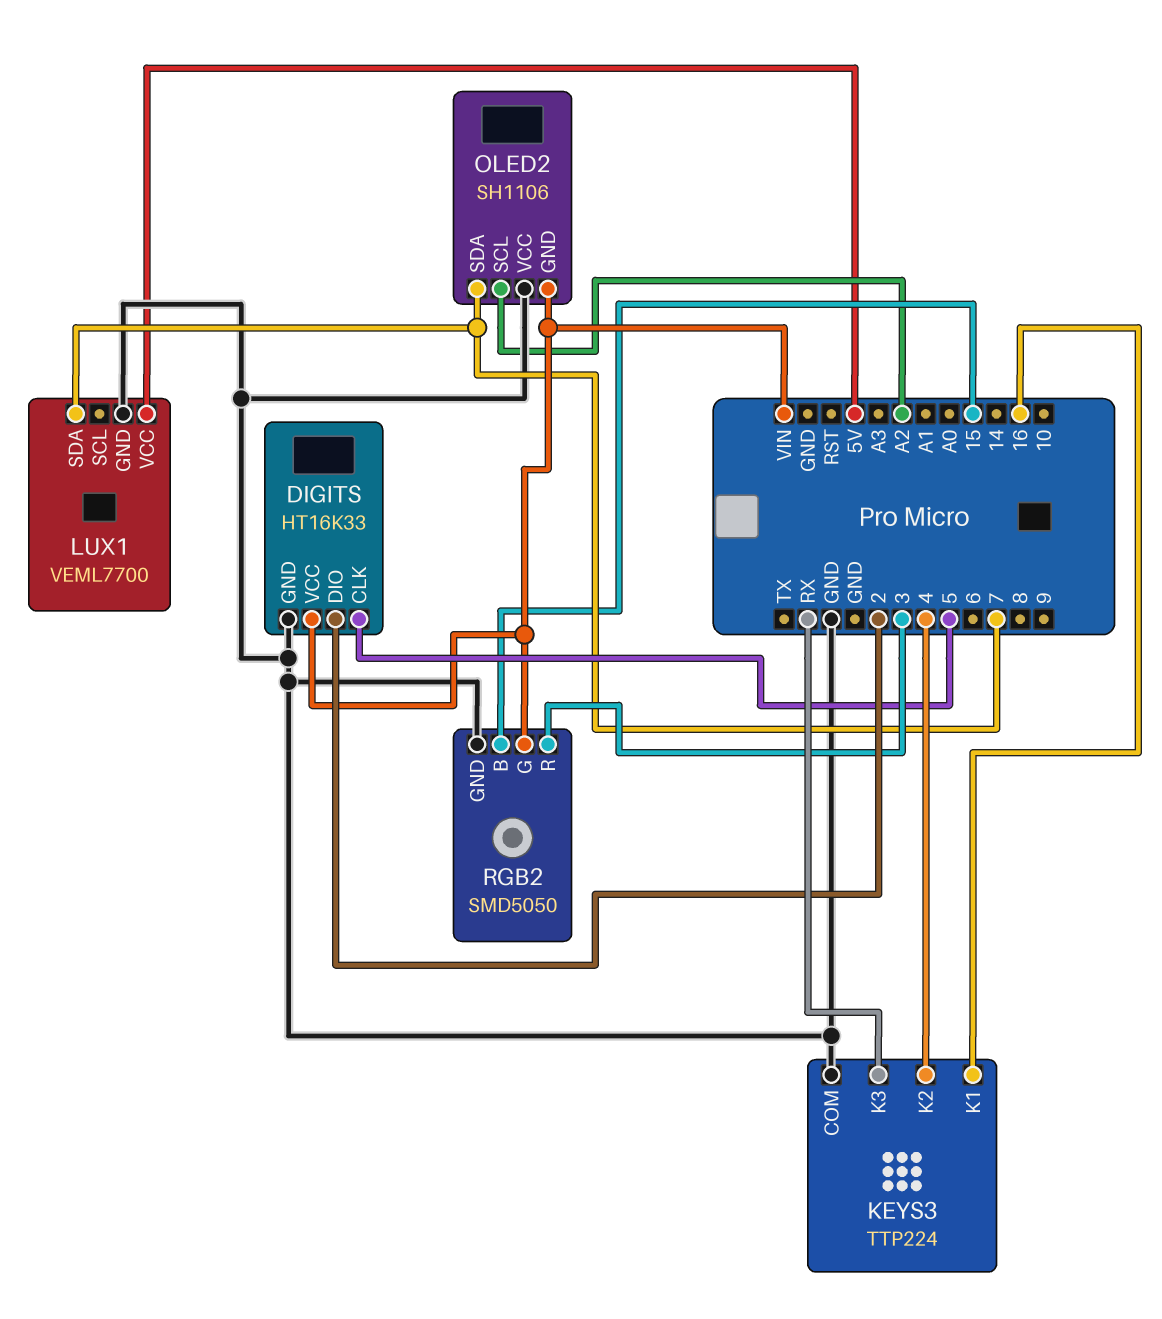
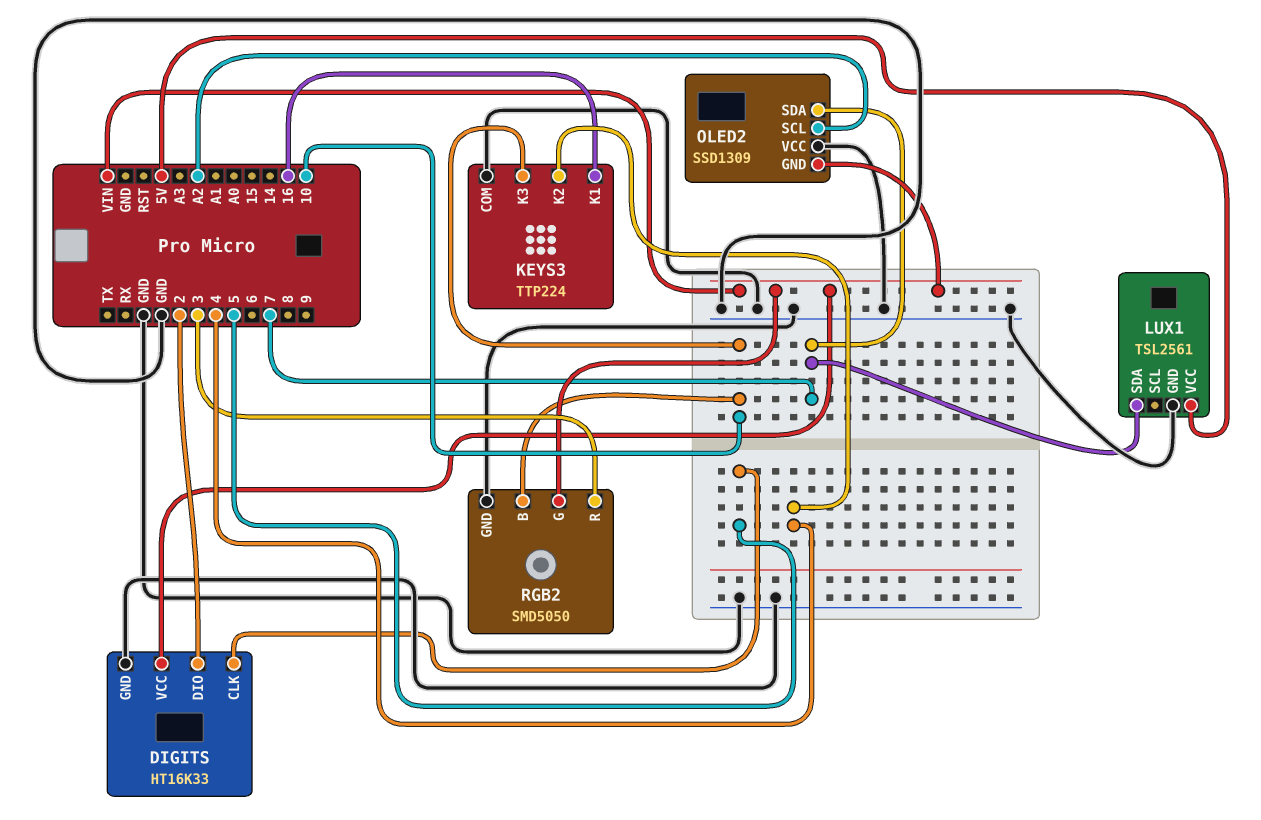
KEYS3 pin K3: RX -> 10
LUX1: VEML7700 -> TSL2561
OLED2: SH1106 -> SSD1309
RGB2 pin B: 15 -> 10

